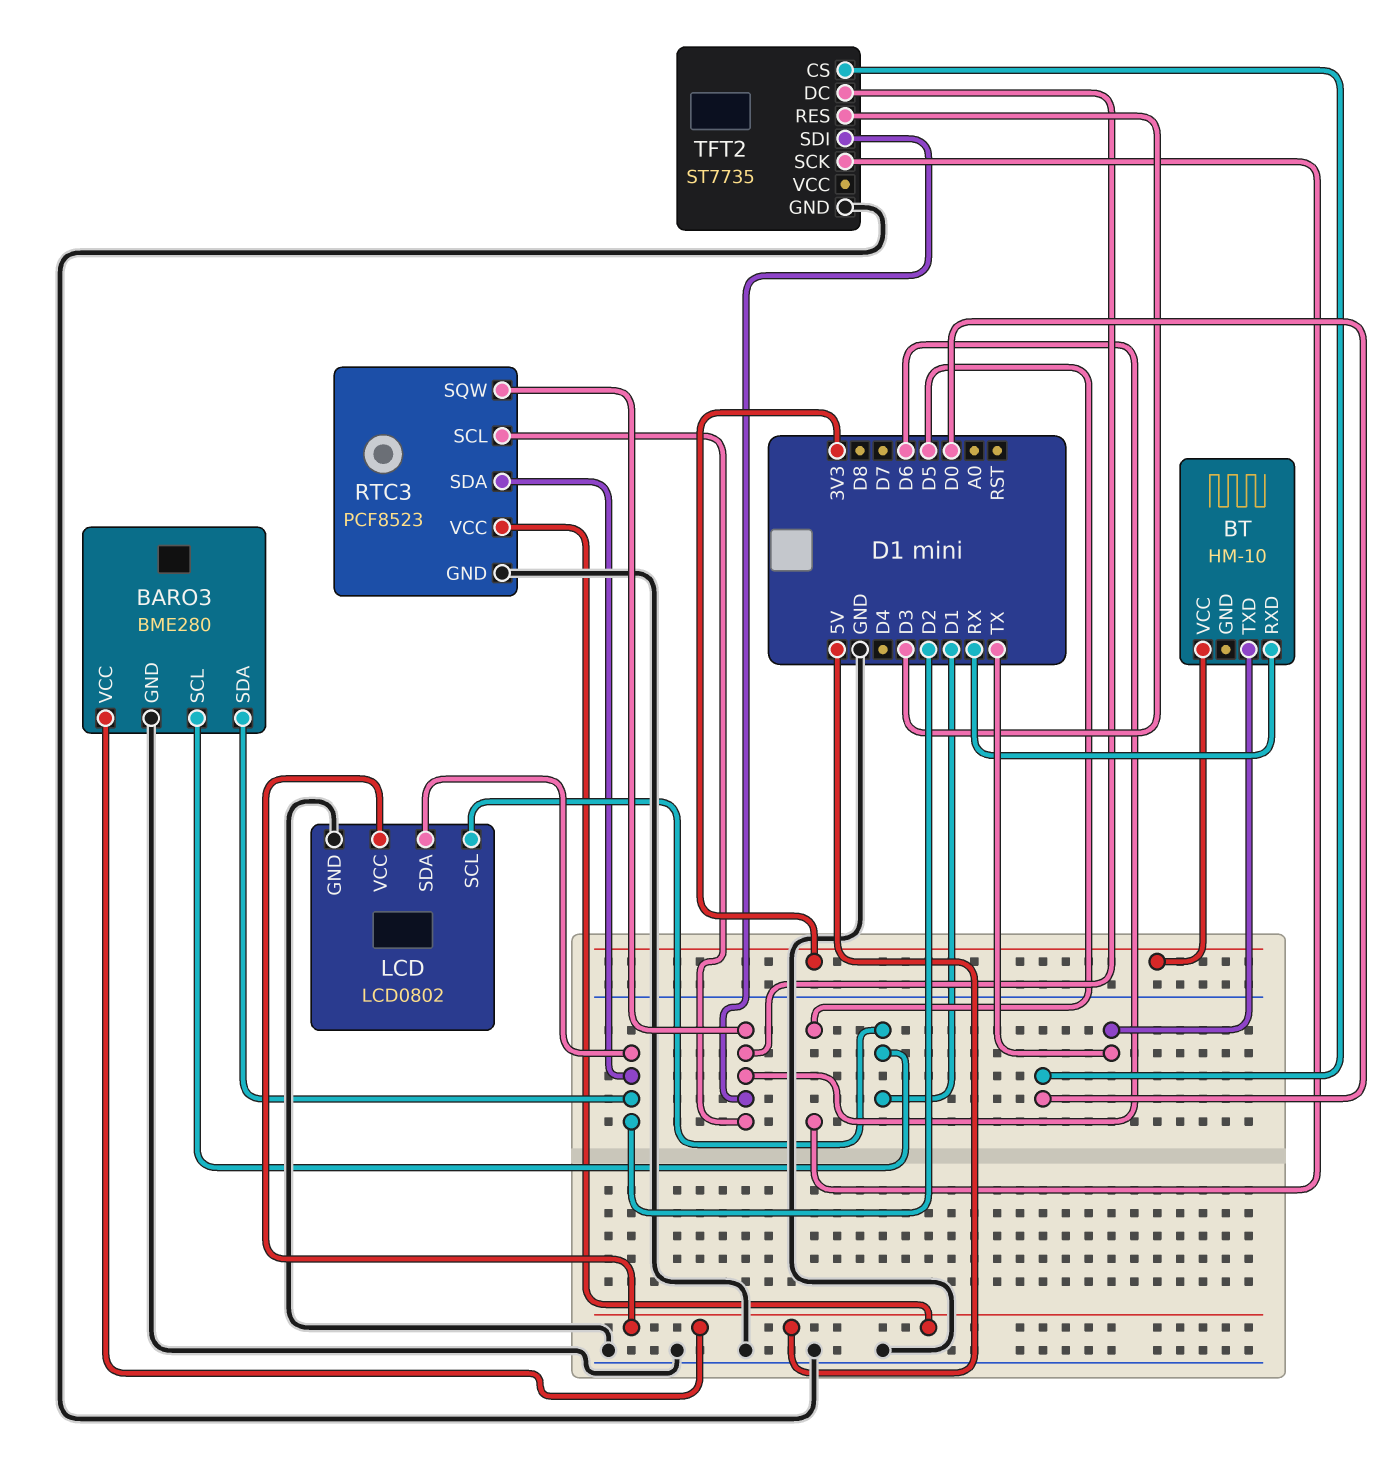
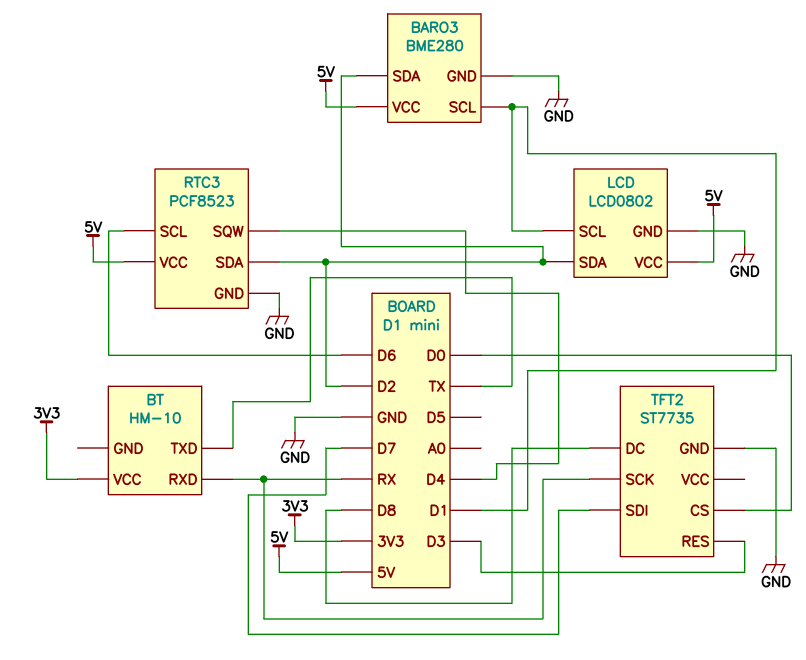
RTC3 pin SQW: D6 -> D4
TFT2 pin DC: D6 -> D8
TFT2 pin SCK: D5 -> RX
TFT2 pin SDI: D6 -> D7

